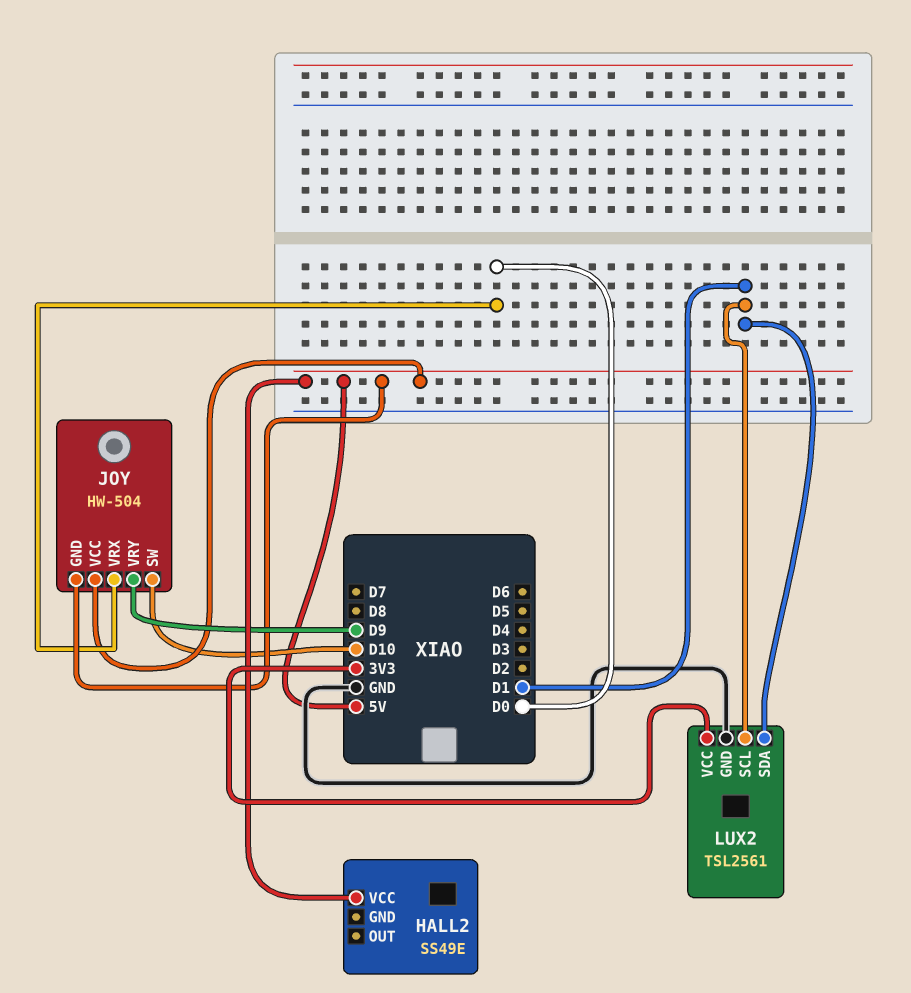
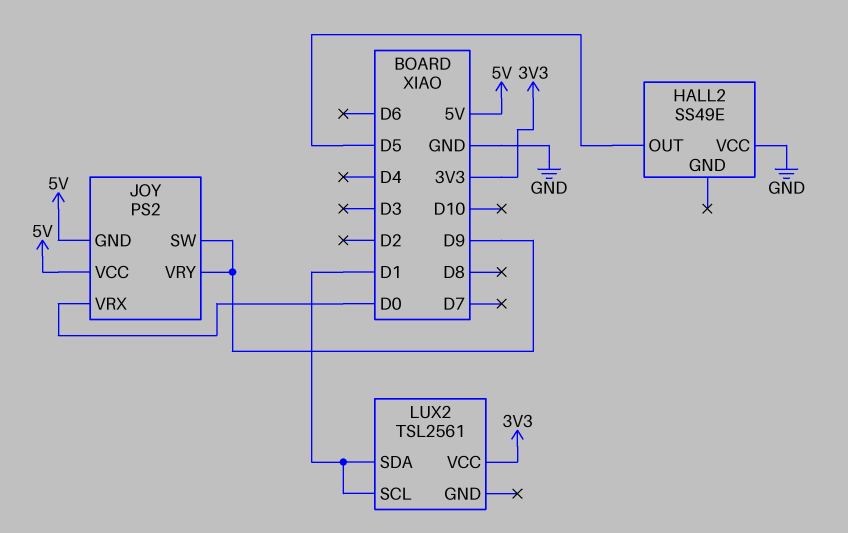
HALL2 pin OUT: none -> D5
HALL2 pin VCC: 5V -> GND
JOY: HW-504 -> PS2
JOY pin SW: D10 -> D9
LUX2 pin GND: GND -> none

